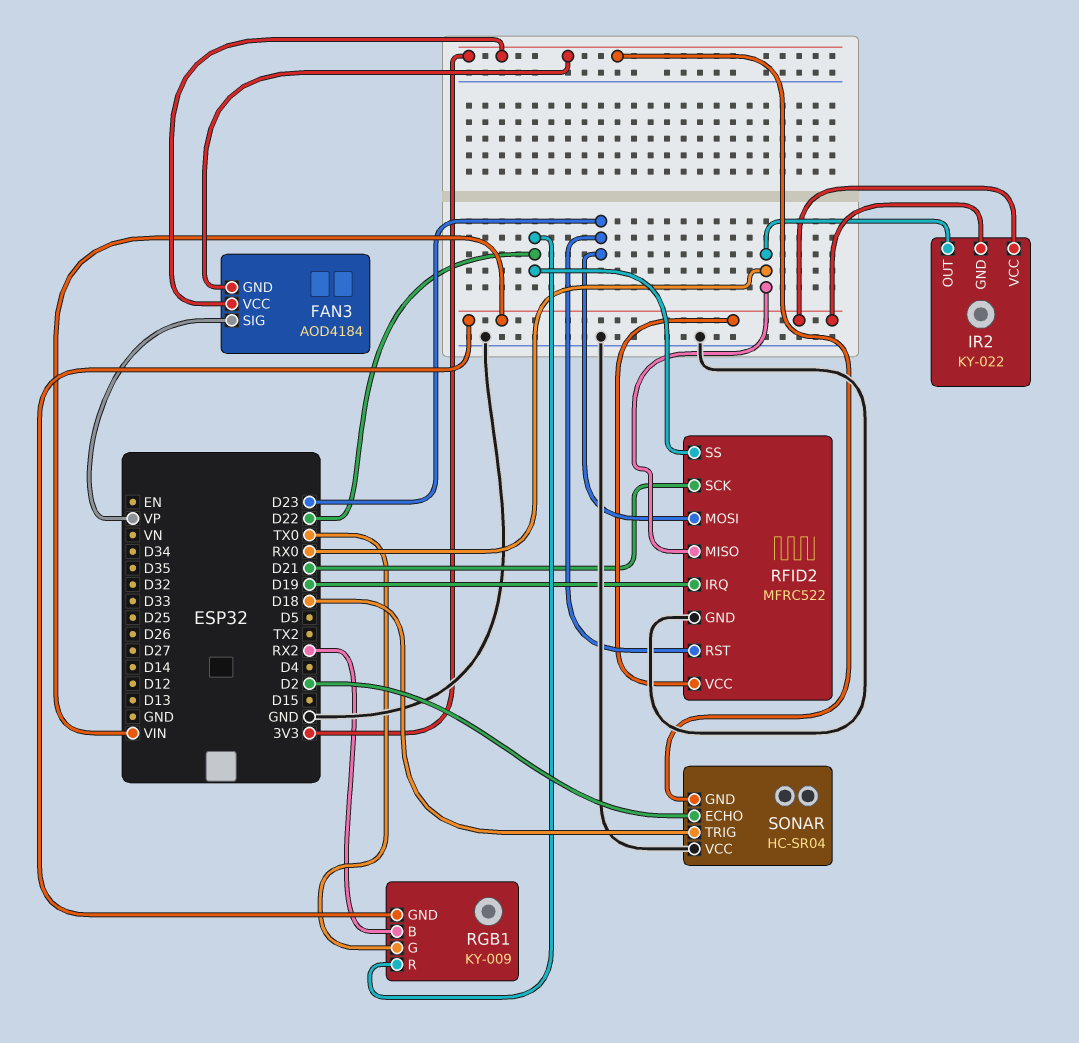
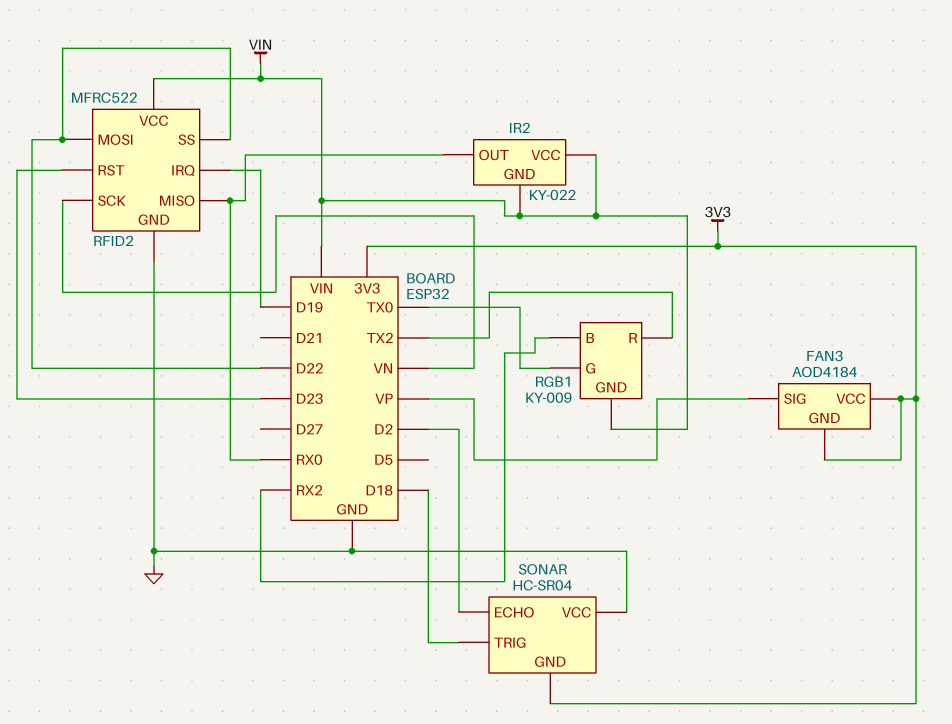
RFID2 pin MOSI: D23 -> D22
RFID2 pin SCK: D21 -> VN
RGB1 pin R: D22 -> TX2

